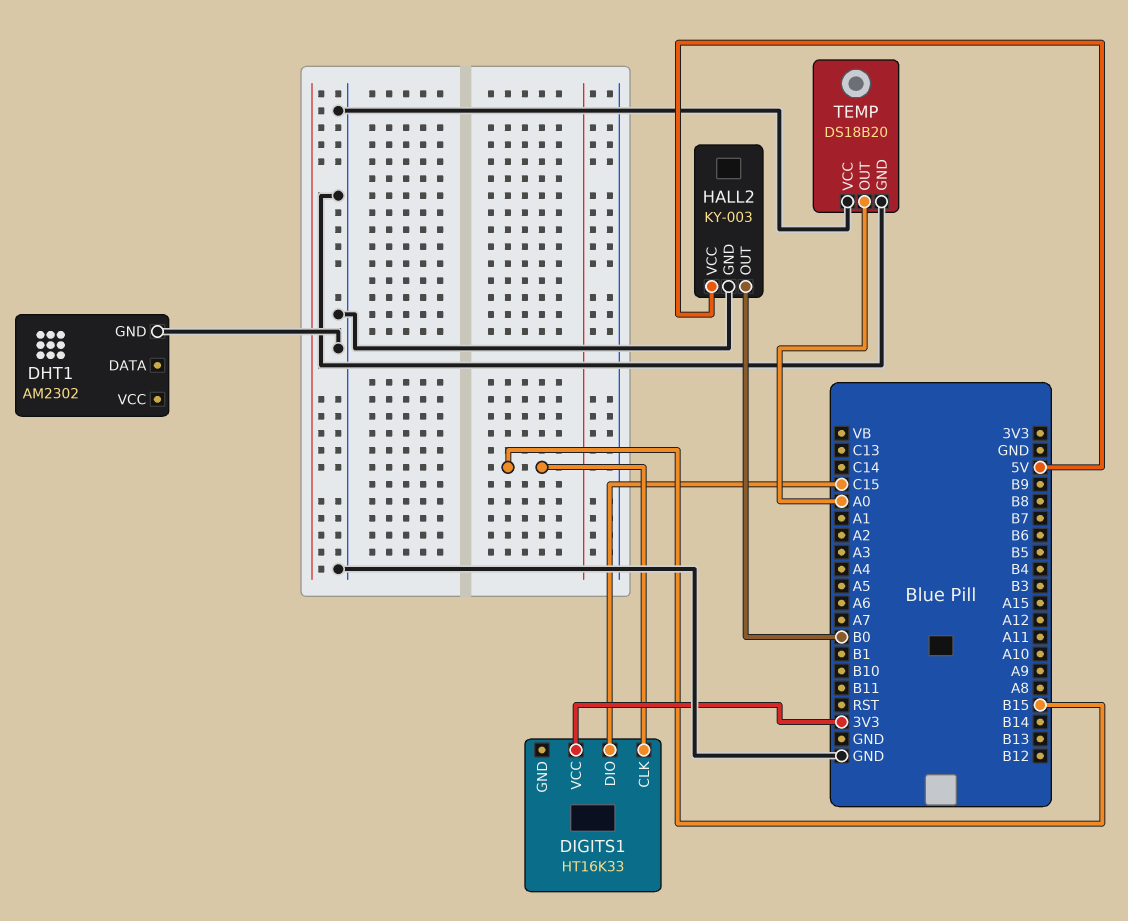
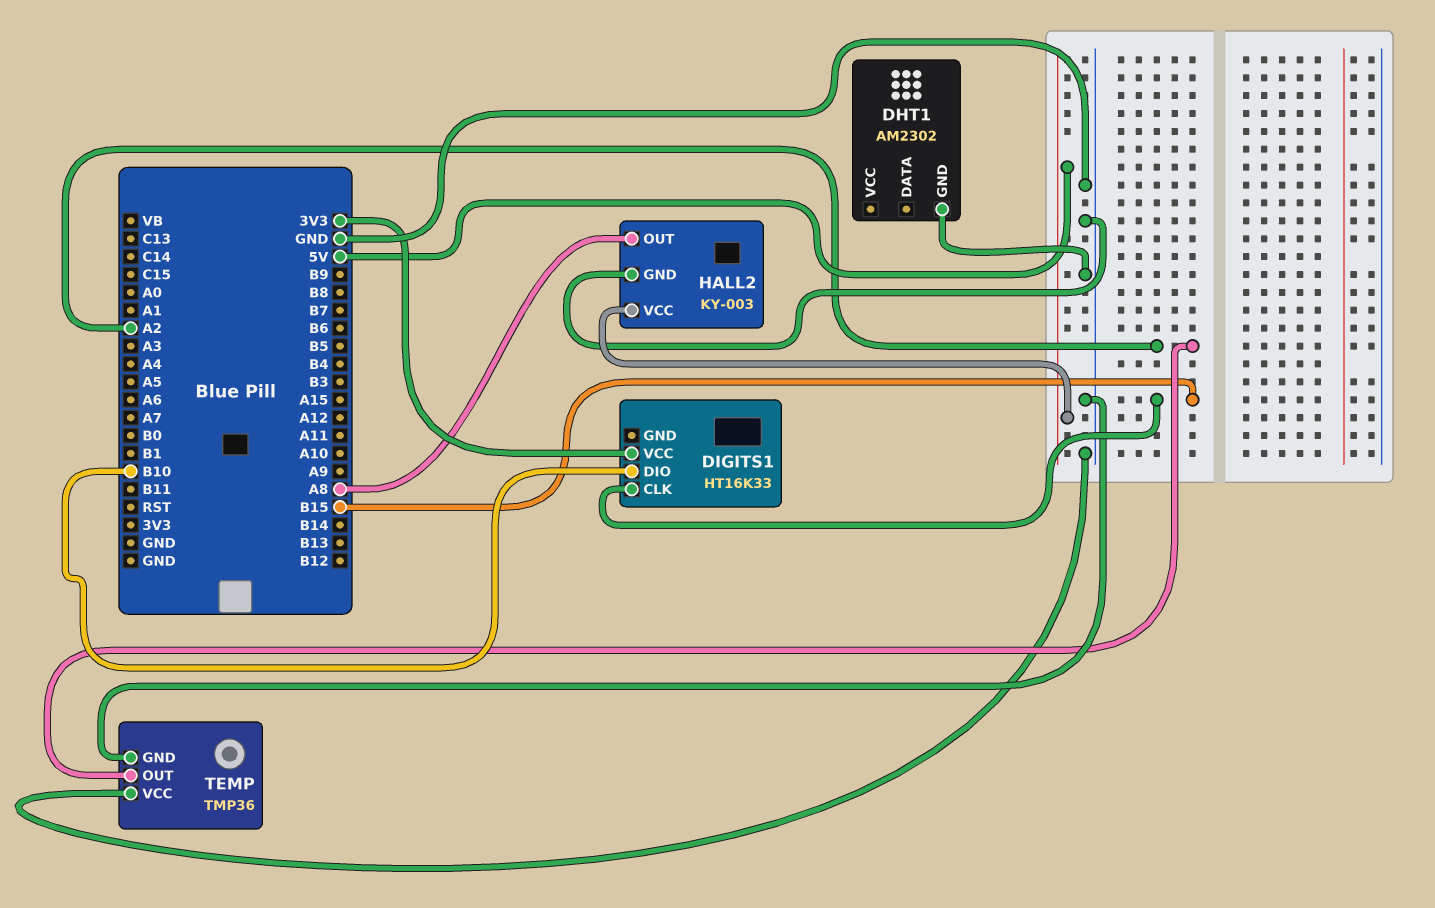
DIGITS1 pin DIO: C15 -> B10
HALL2 pin OUT: B0 -> A8
TEMP: DS18B20 -> TMP36
TEMP pin OUT: A0 -> A2

